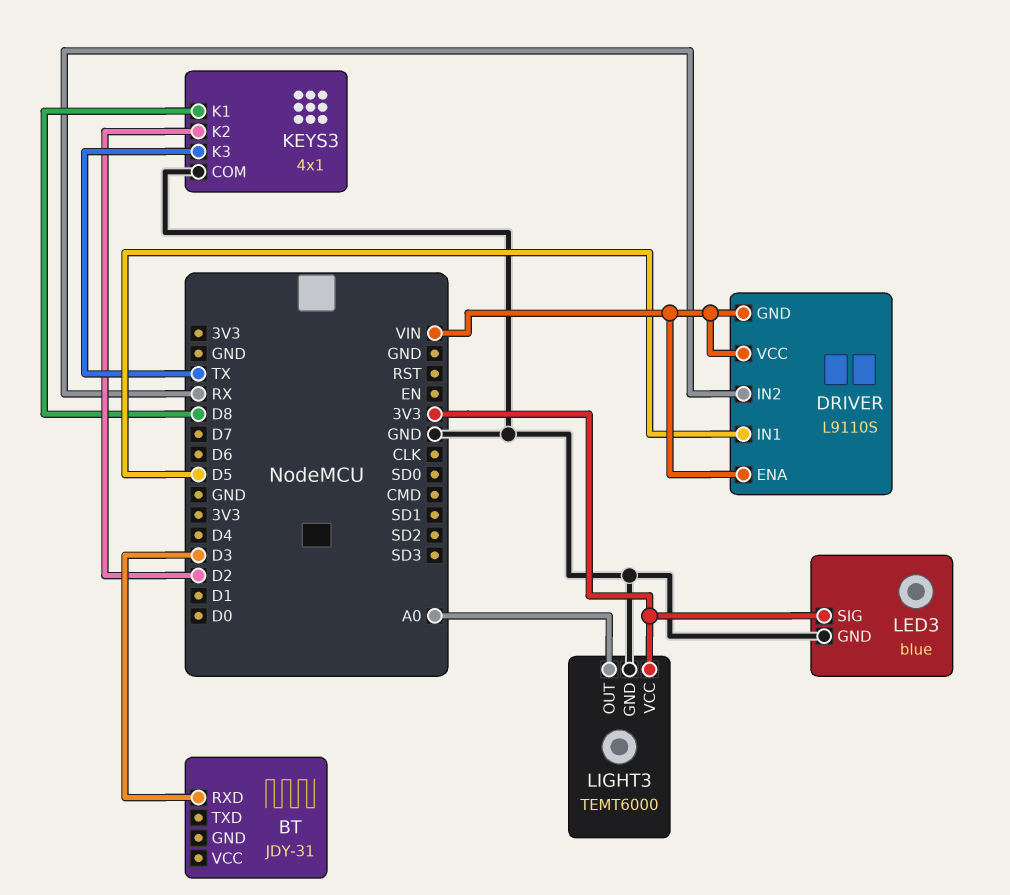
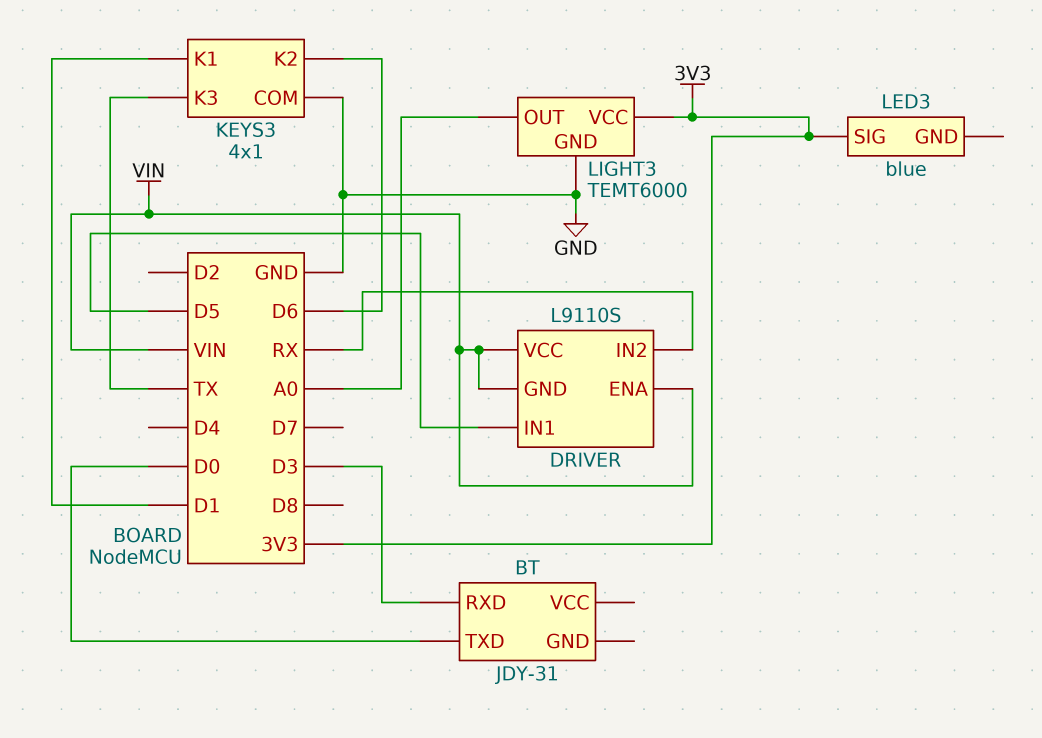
BT pin TXD: none -> D0
KEYS3 pin K1: D8 -> D1
KEYS3 pin K2: D2 -> D6
LED3 pin GND: GND -> none

